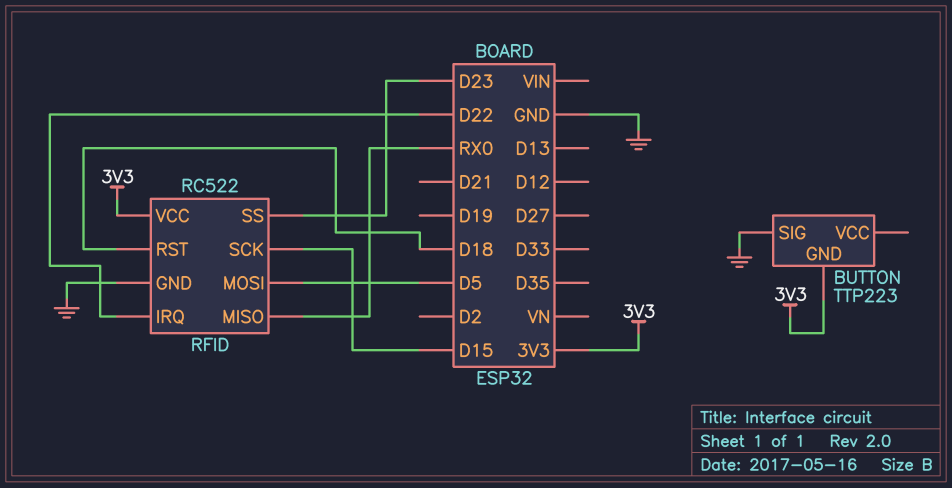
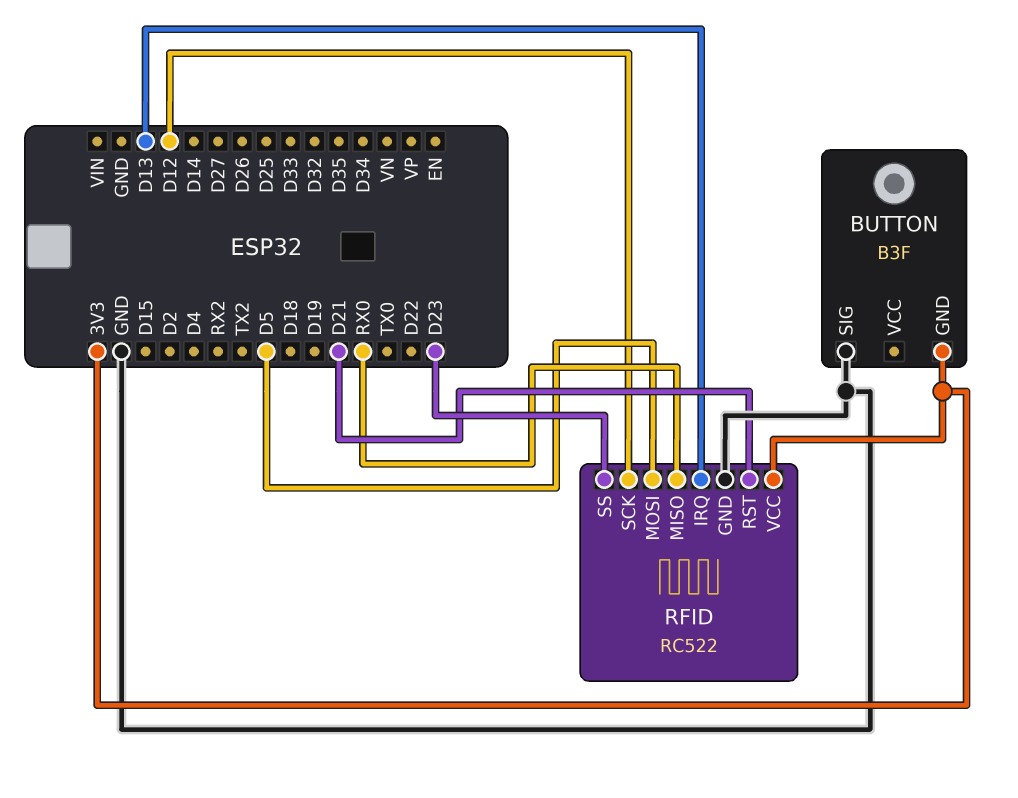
BUTTON: TTP223 -> B3F
RFID pin IRQ: D22 -> D13
RFID pin RST: D18 -> D21
RFID pin SCK: D15 -> D12

